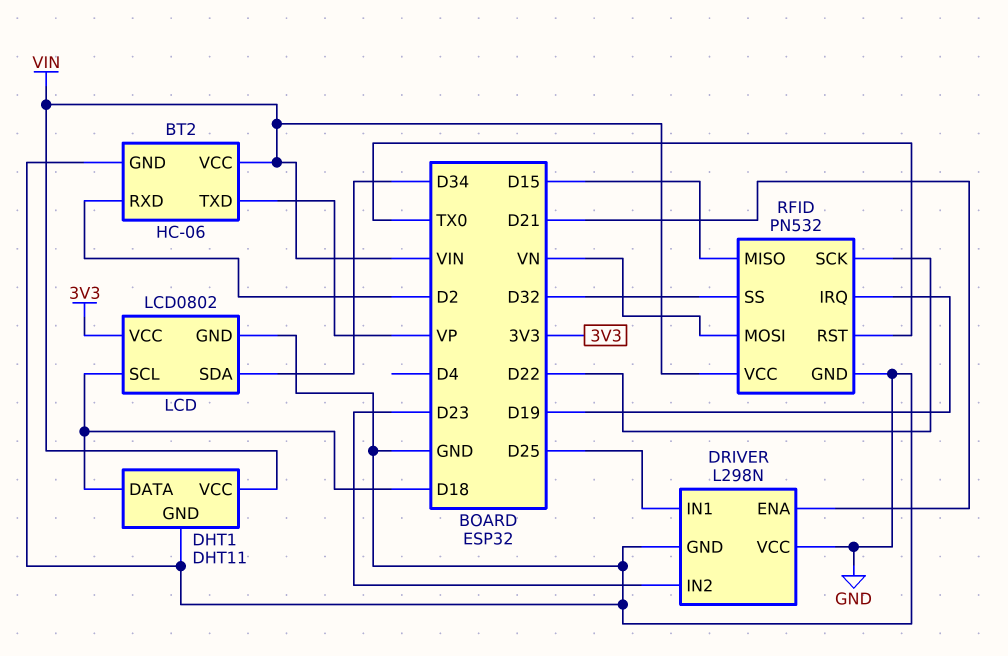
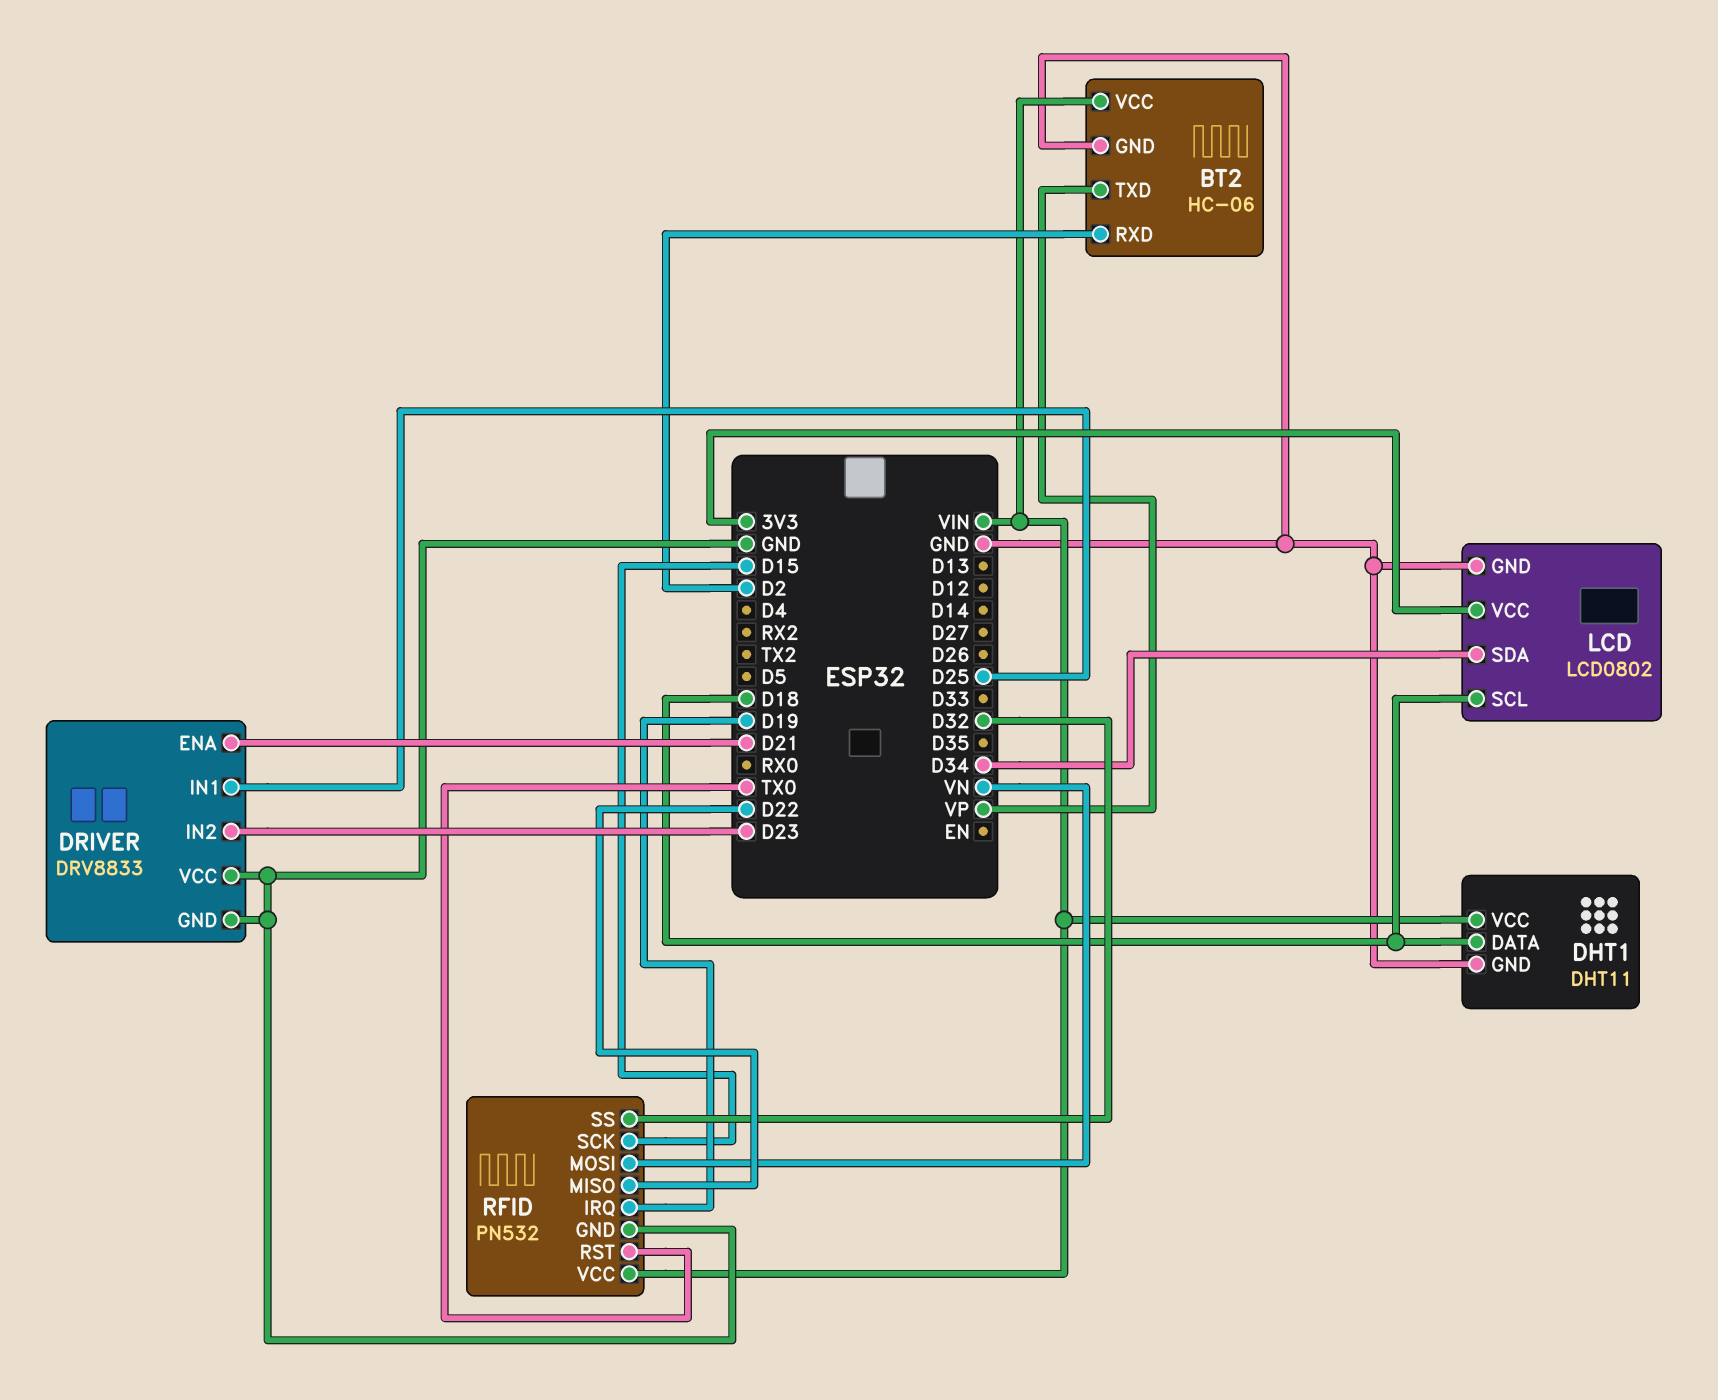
DRIVER: L298N -> DRV8833
RFID pin MISO: D15 -> D22
RFID pin SCK: D22 -> D15

